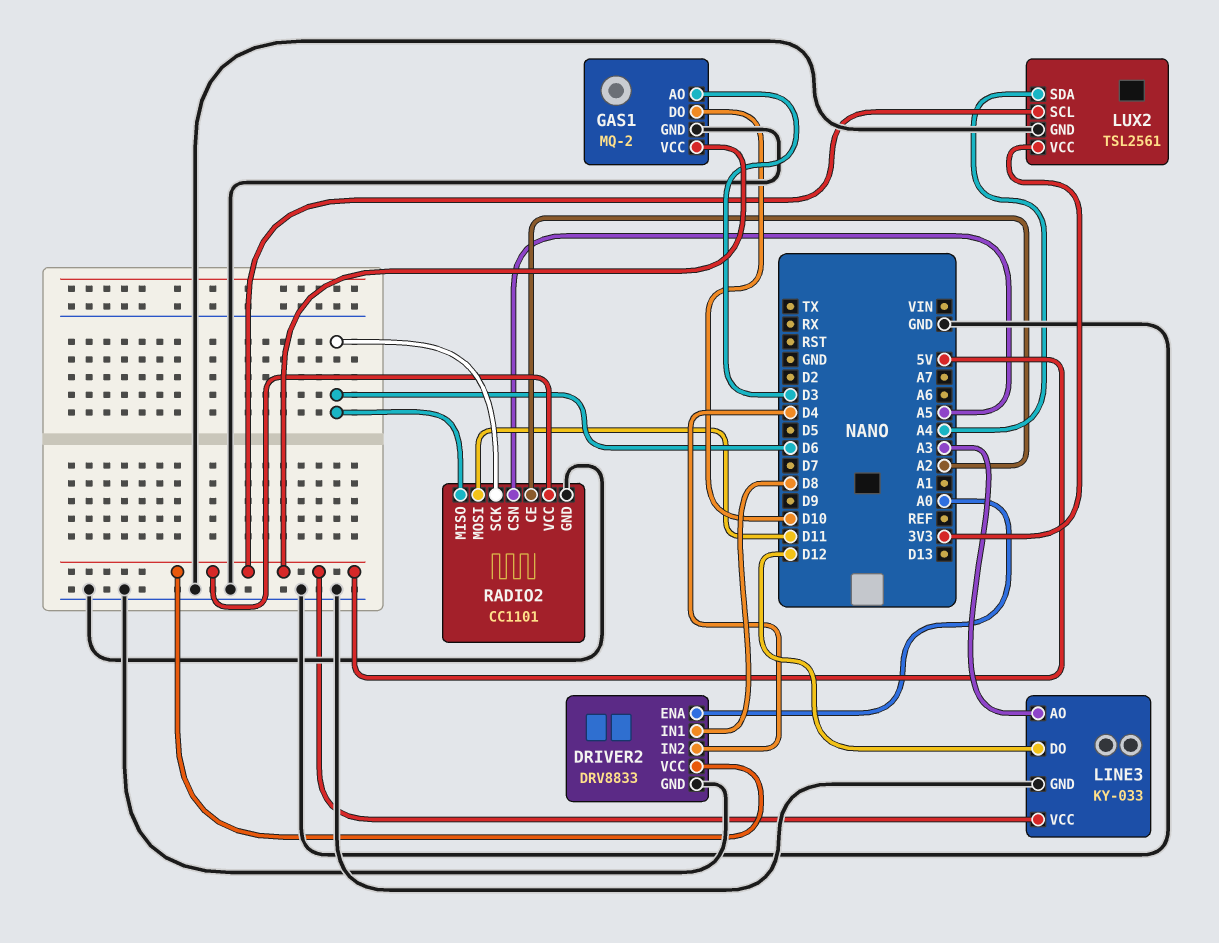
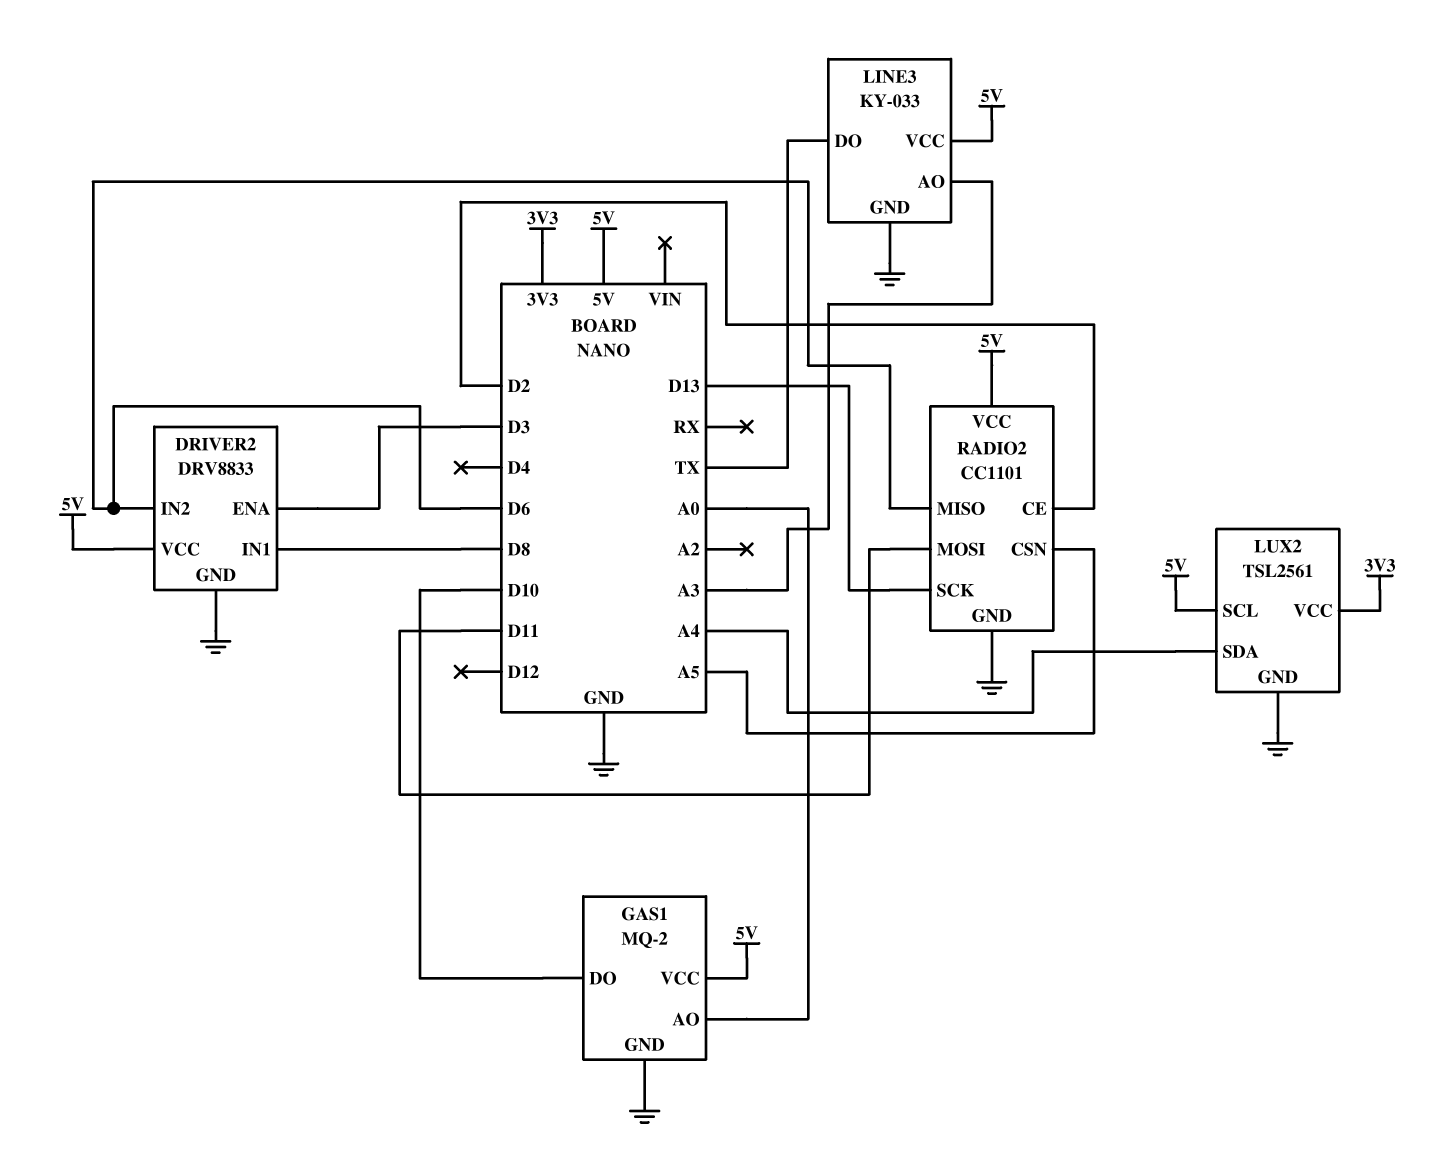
DRIVER2 pin ENA: A0 -> D3
DRIVER2 pin IN2: D4 -> D6
GAS1 pin AO: D3 -> A0
LINE3 pin DO: D12 -> TX
RADIO2 pin CE: A2 -> D2
RADIO2 pin SCK: D6 -> D13

